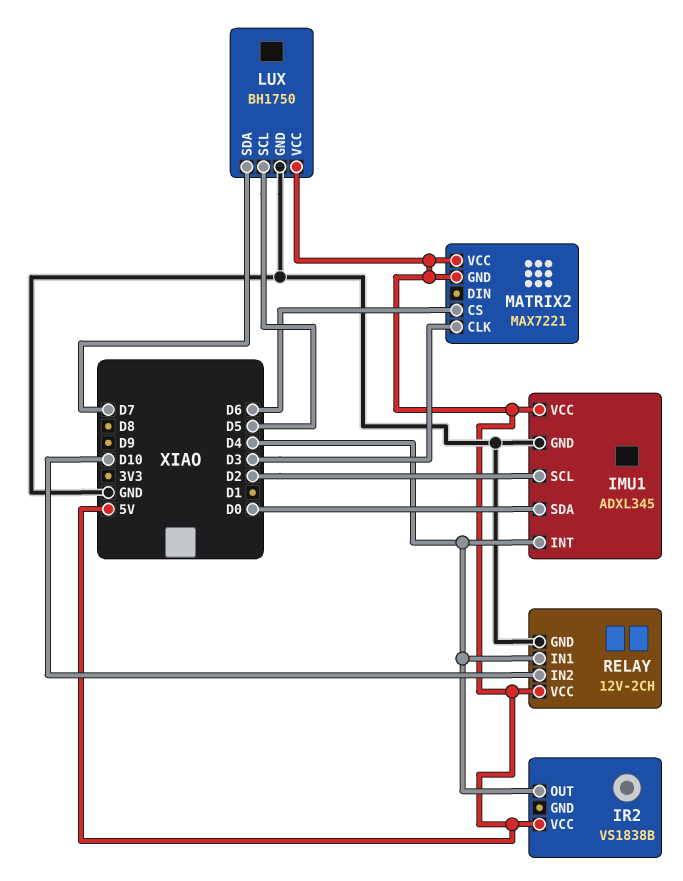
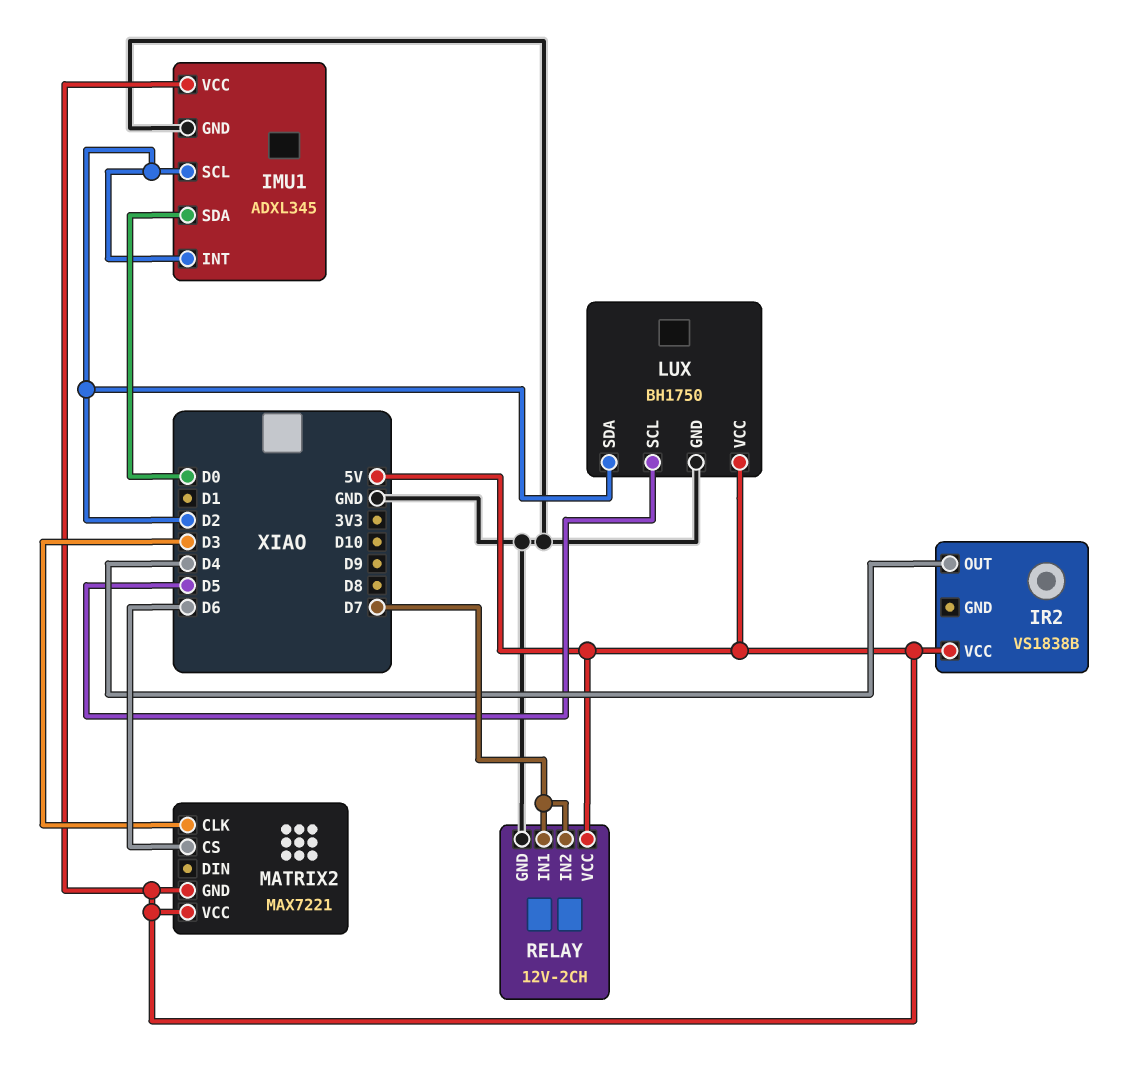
IMU1 pin INT: D4 -> D2
LUX pin SDA: D7 -> D2
RELAY pin IN1: D4 -> D7
RELAY pin IN2: D10 -> D7

